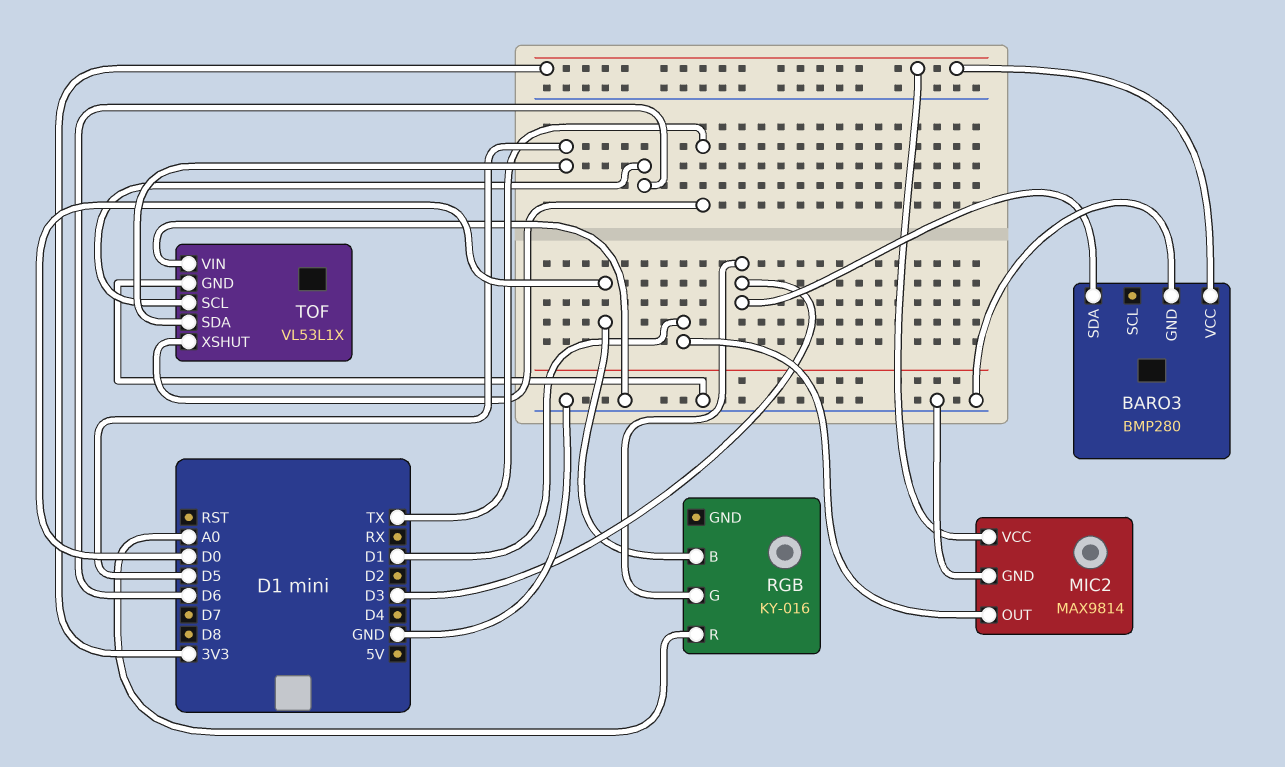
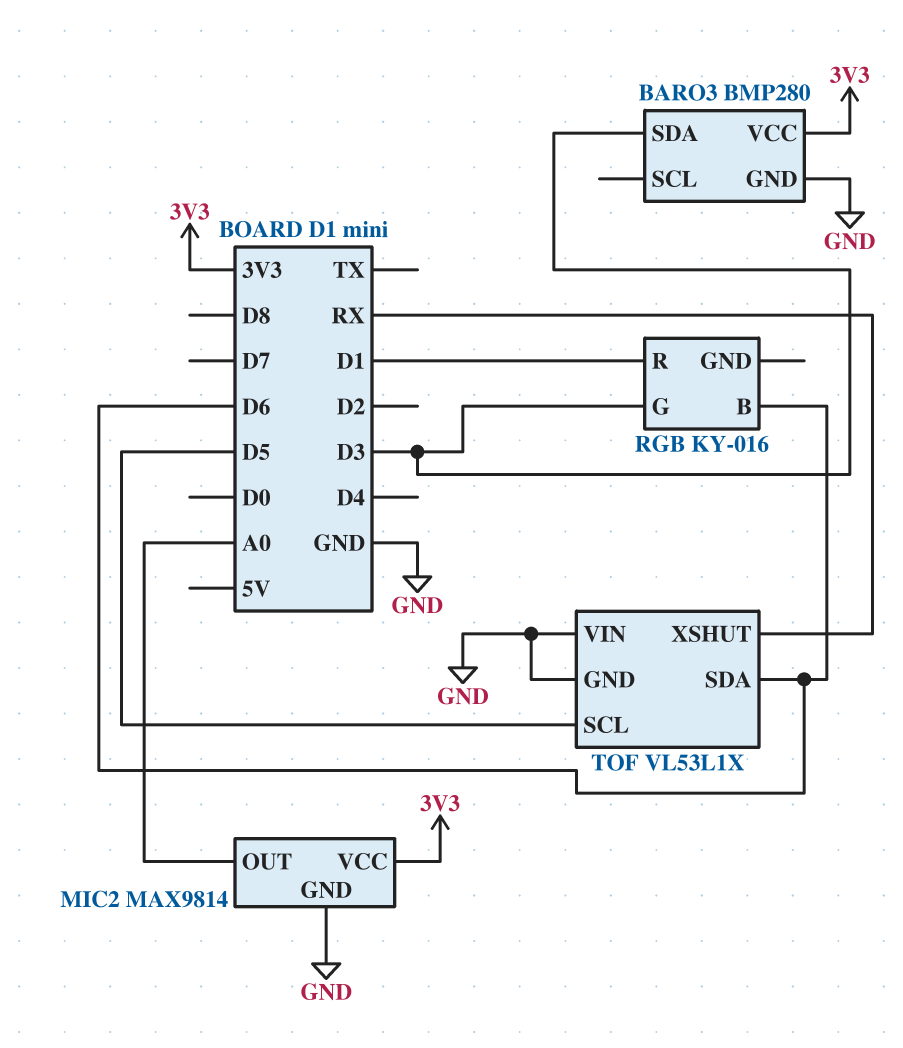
MIC2 pin OUT: D1 -> A0
RGB pin B: D0 -> D6
RGB pin R: A0 -> D1
TOF pin SCL: D6 -> D5
TOF pin SDA: D5 -> D6
TOF pin XSHUT: TX -> RX

